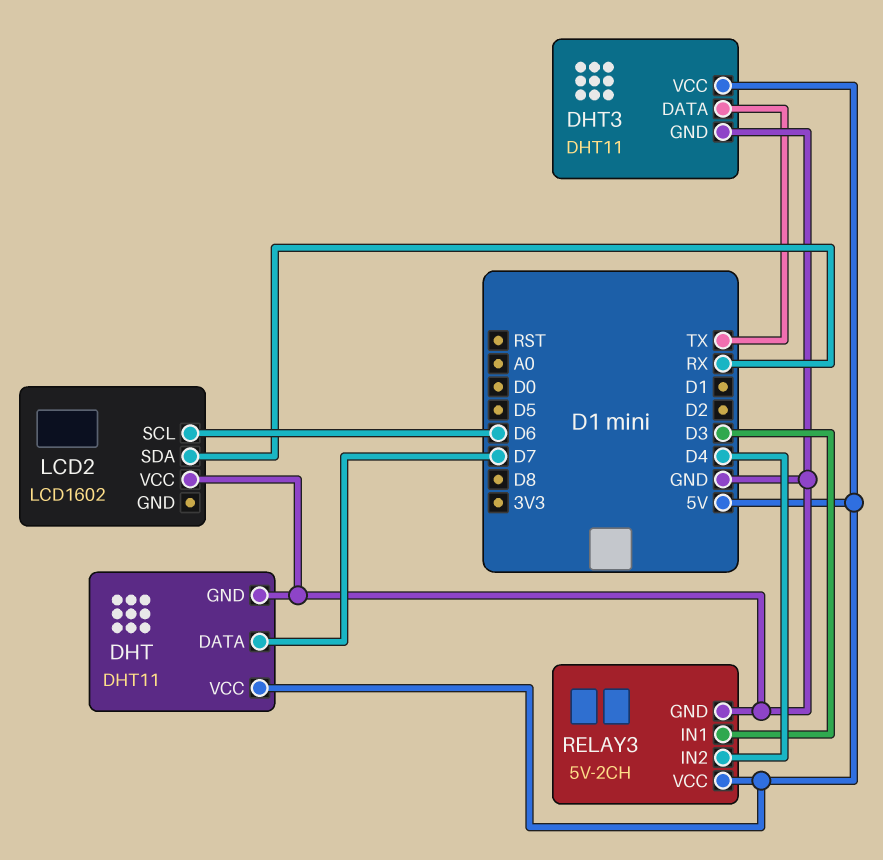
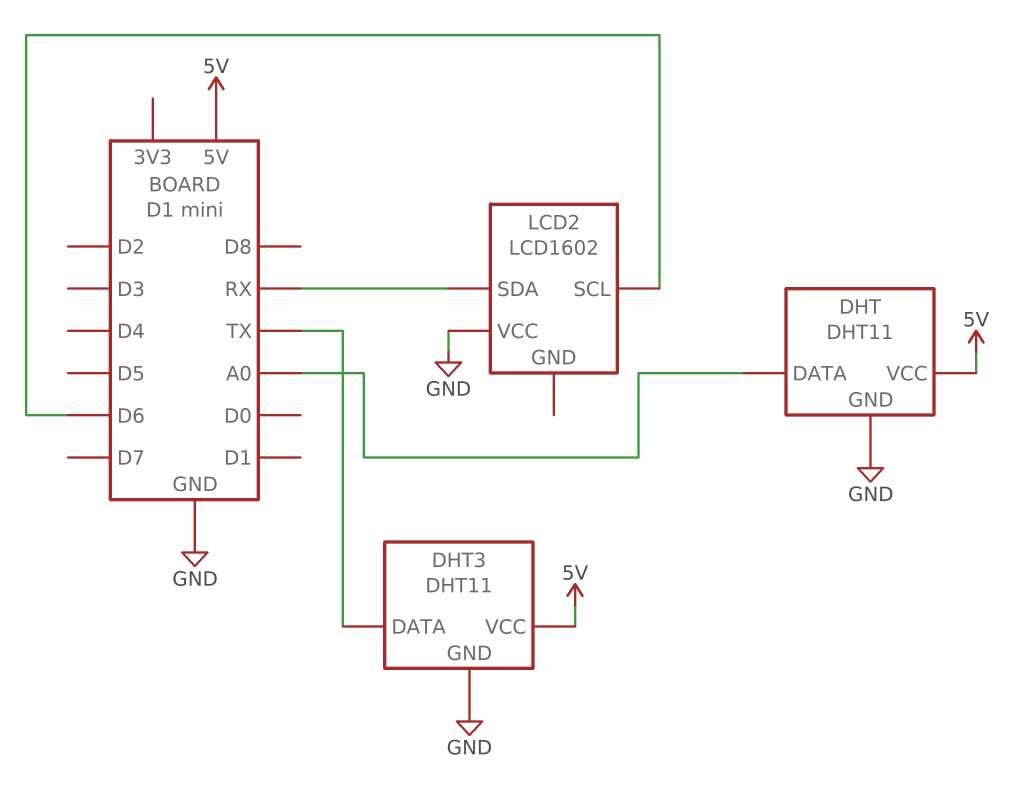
DHT pin DATA: D7 -> A0
RELAY3: 5V-2CH -> none
RELAY3 pin GND: GND -> none
RELAY3 pin IN1: D3 -> none
RELAY3 pin IN2: D4 -> none
RELAY3 pin VCC: 5V -> none

